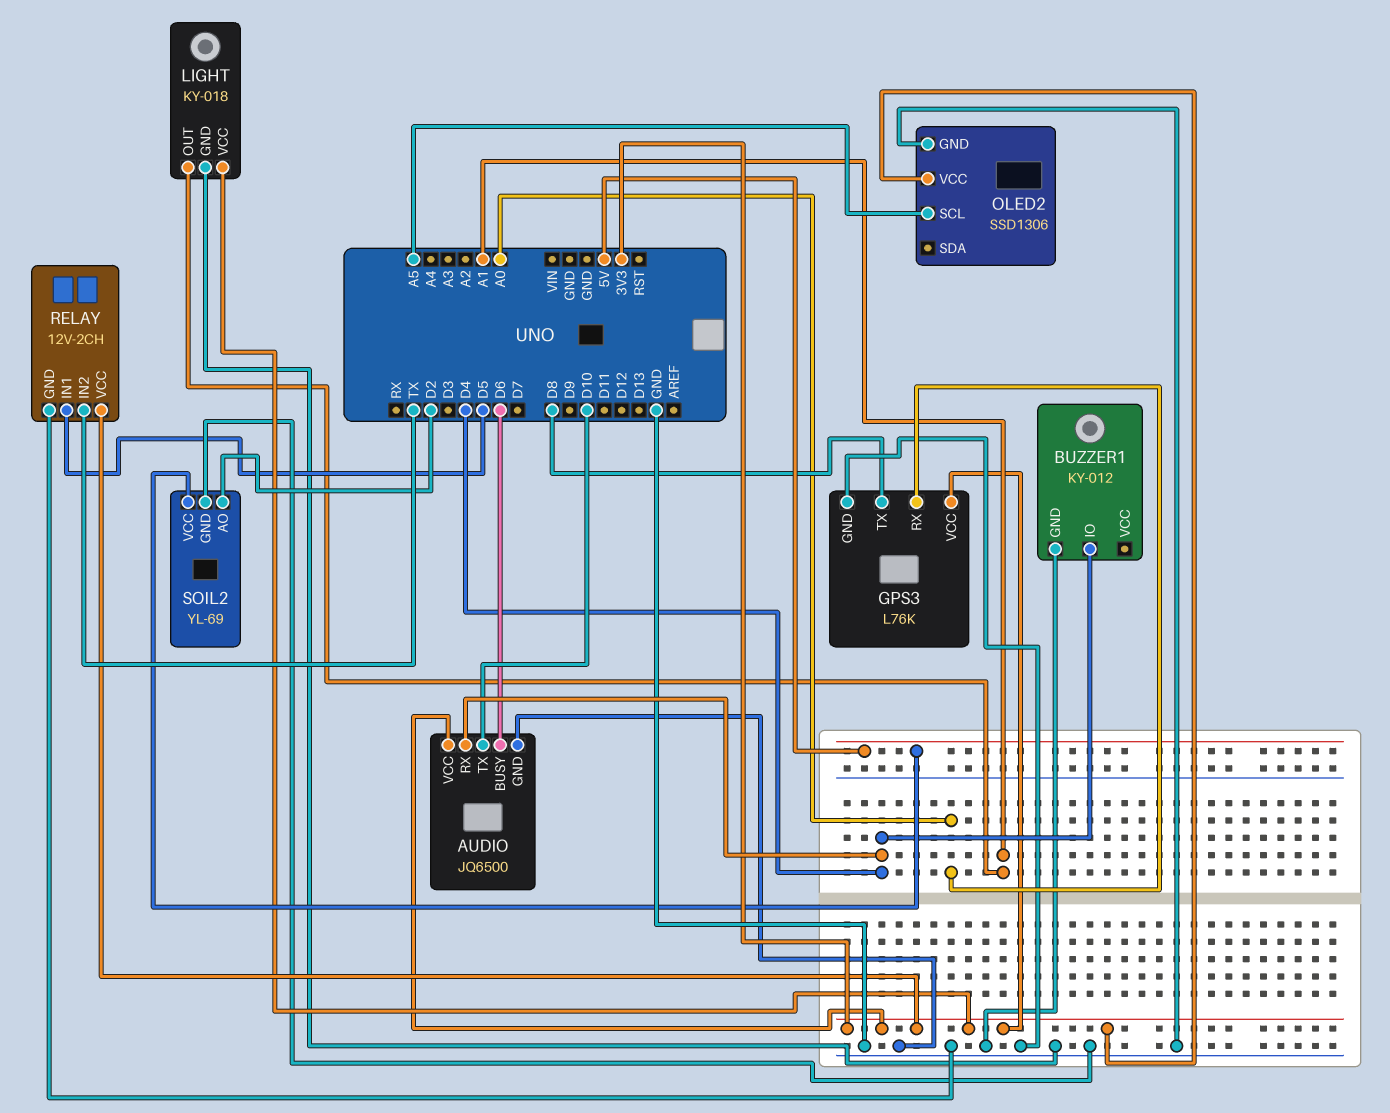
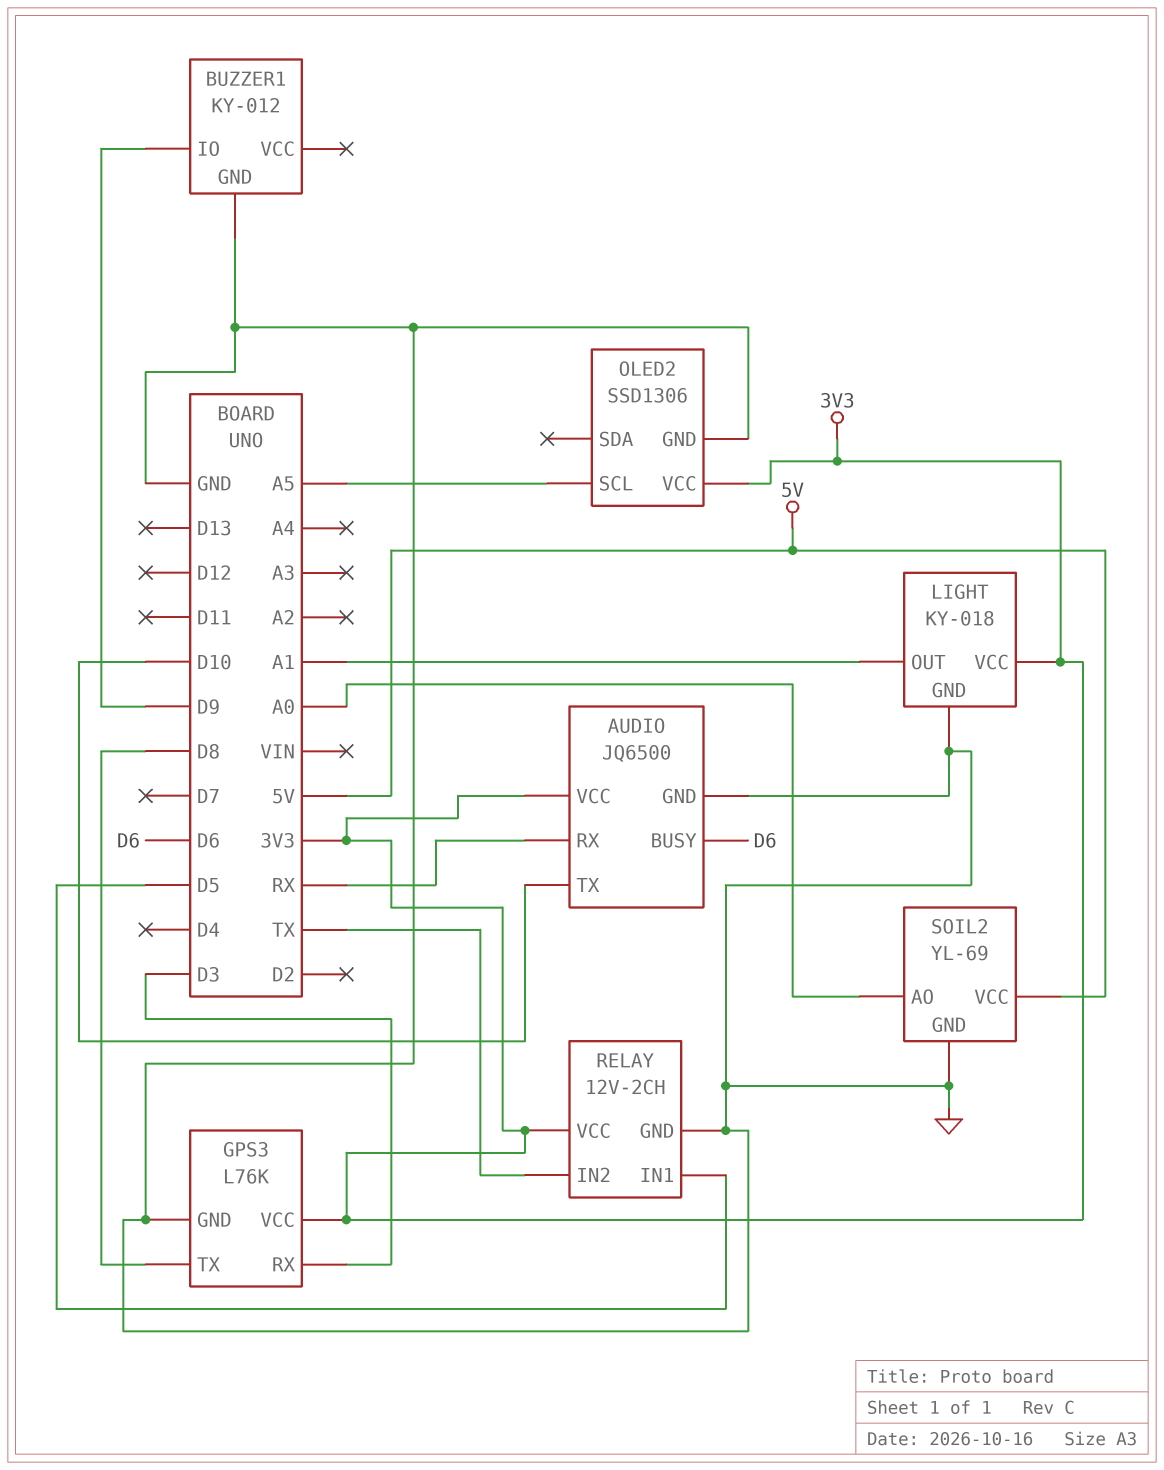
AUDIO pin RX: D4 -> RX
BUZZER1 pin IO: D4 -> D9
GPS3 pin RX: A0 -> D3
SOIL2 pin AO: D2 -> A0

